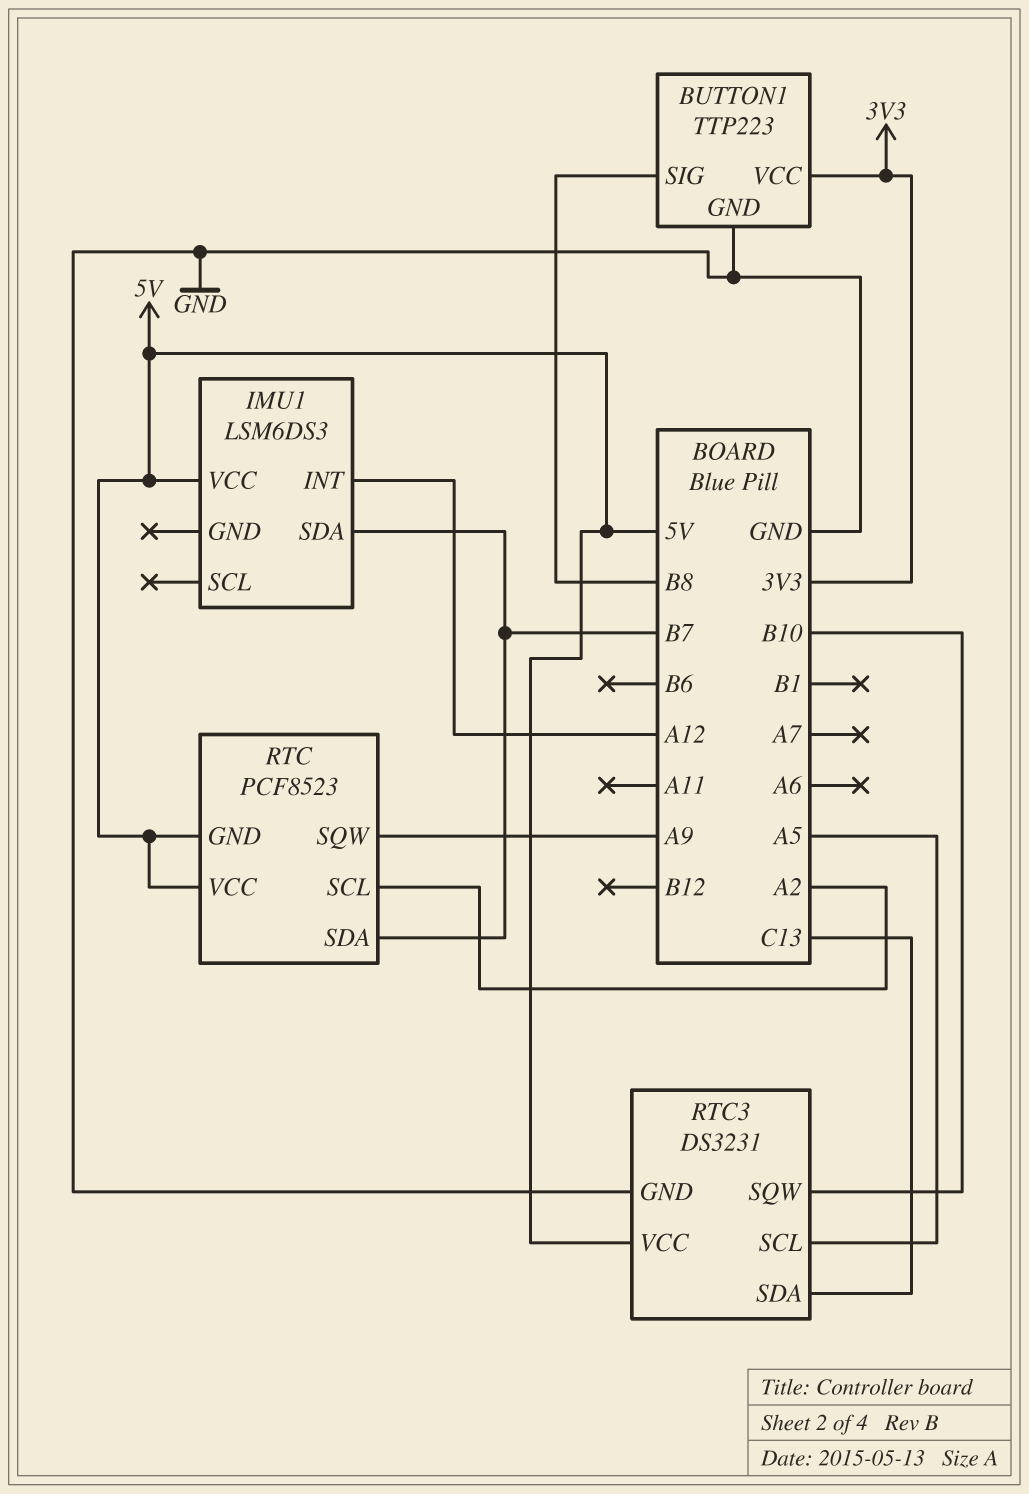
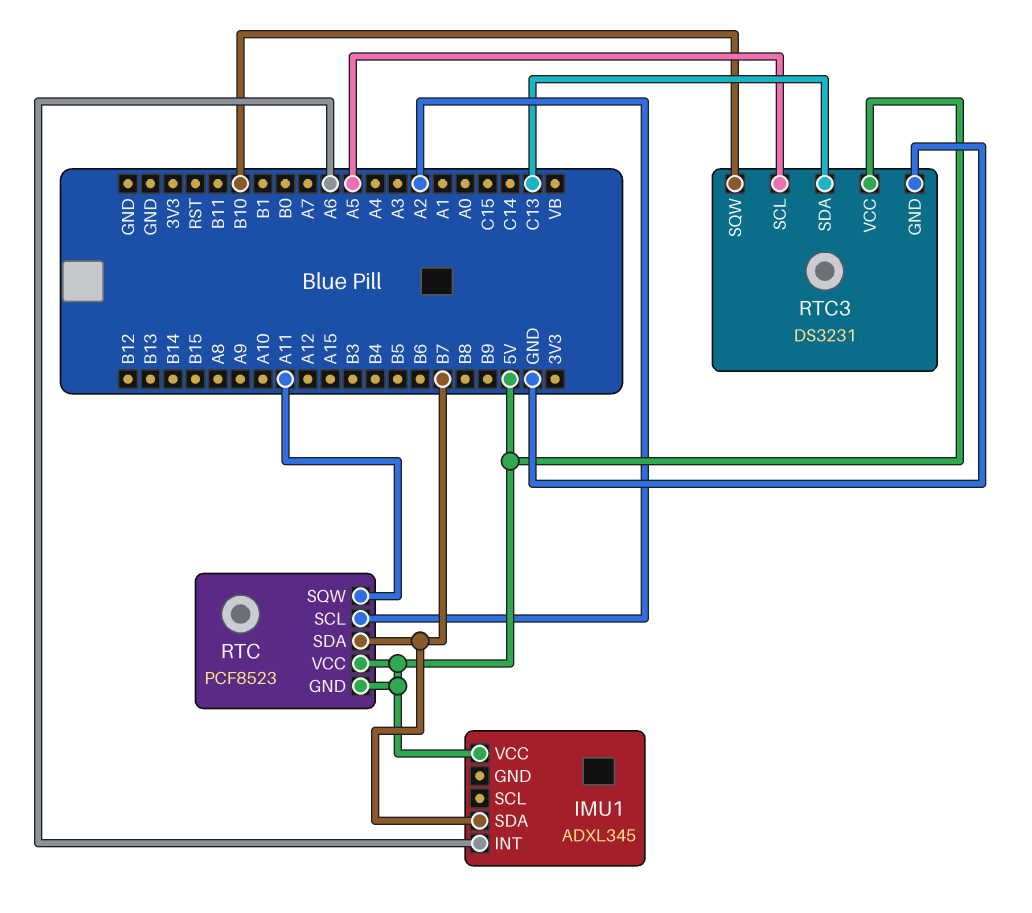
BUTTON1: TTP223 -> none
BUTTON1 pin GND: GND -> none
BUTTON1 pin SIG: B8 -> none
BUTTON1 pin VCC: 3V3 -> none
IMU1: LSM6DS3 -> ADXL345
IMU1 pin INT: A12 -> A6
RTC pin SQW: A9 -> A11

